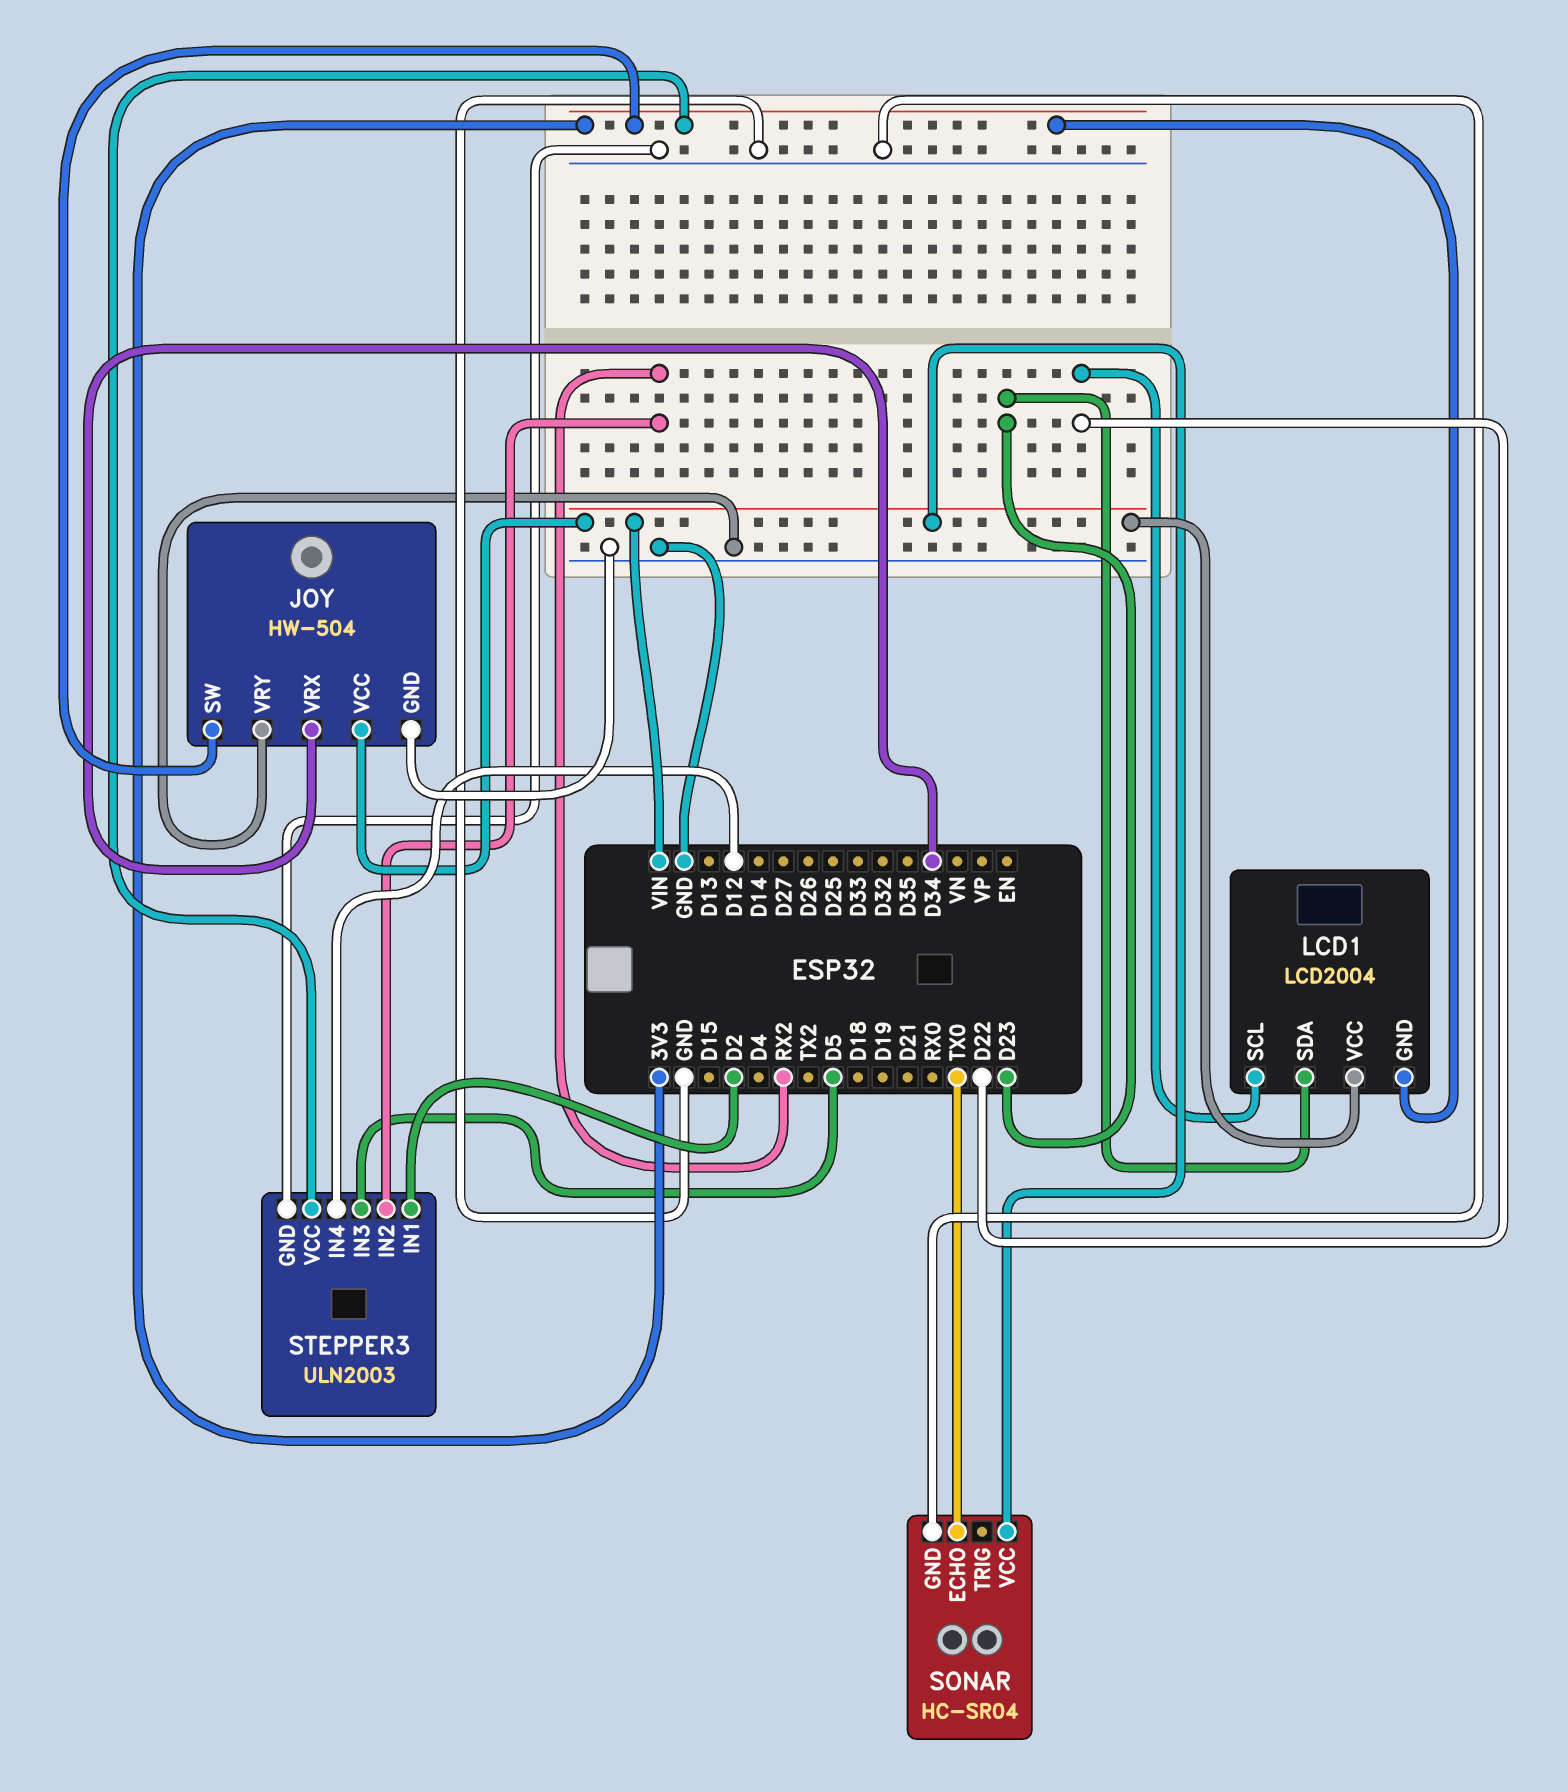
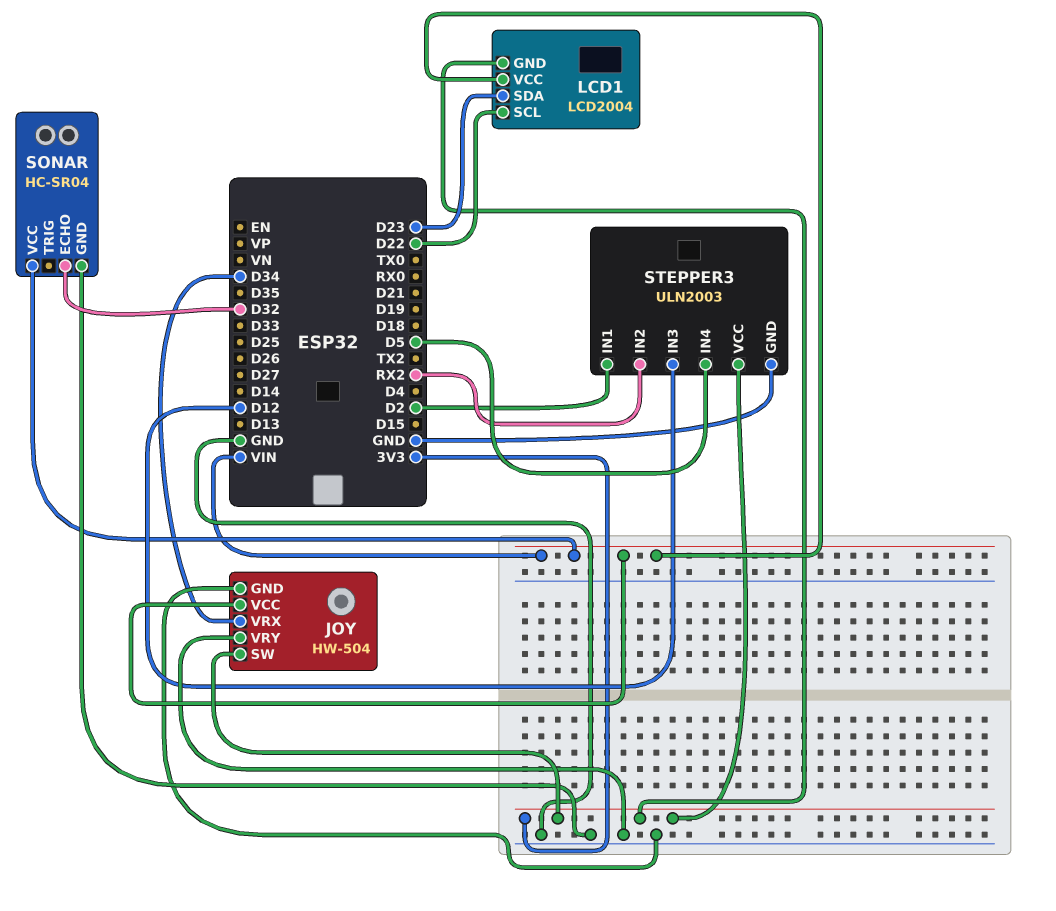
SONAR pin ECHO: TX0 -> D32
STEPPER3 pin IN3: D5 -> D12
STEPPER3 pin IN4: D12 -> D5

